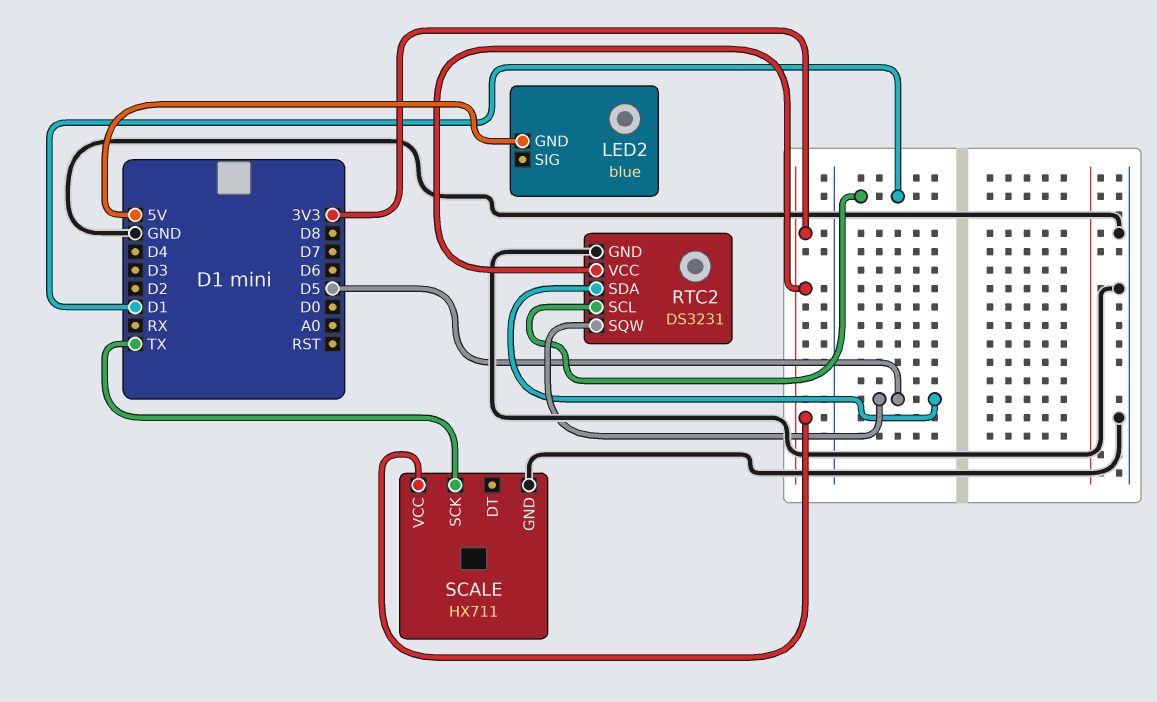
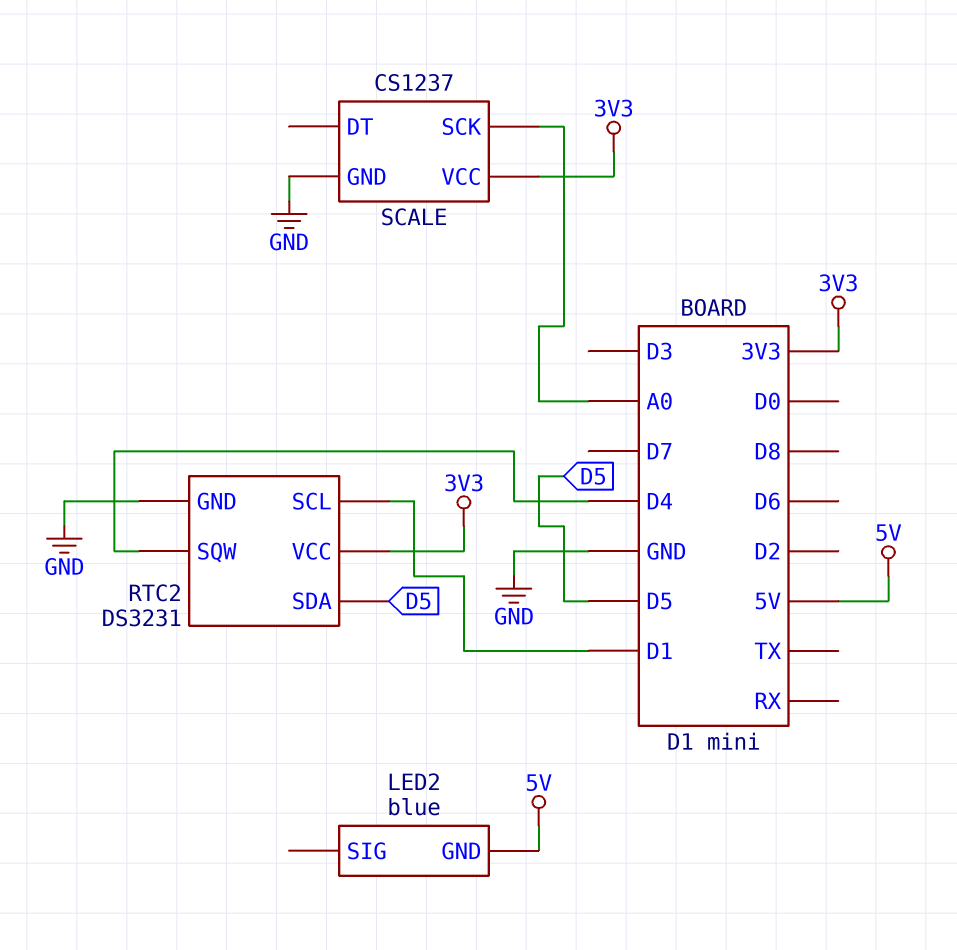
RTC2 pin SQW: D5 -> D4
SCALE: HX711 -> CS1237
SCALE pin SCK: TX -> A0

